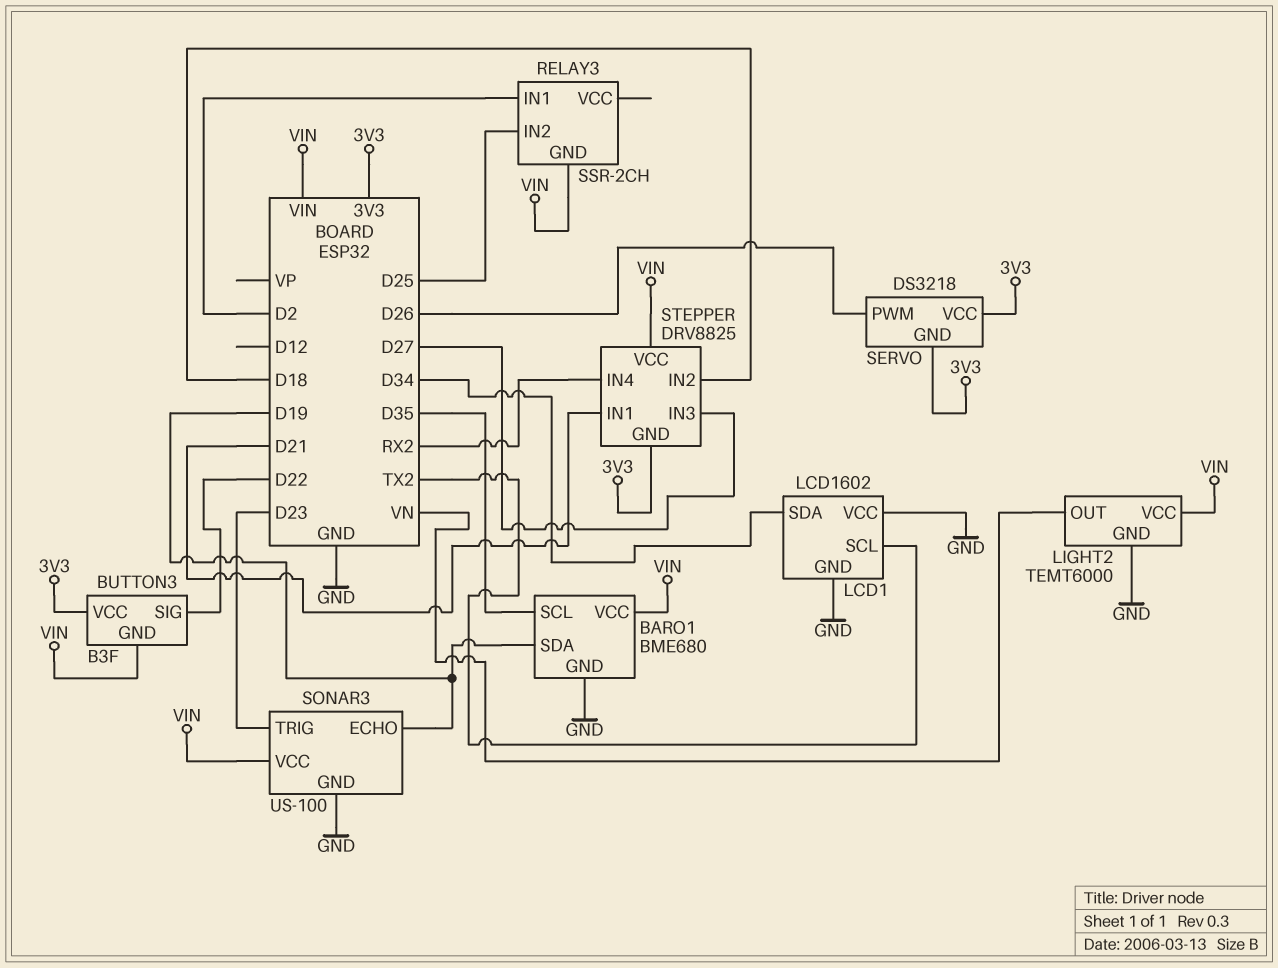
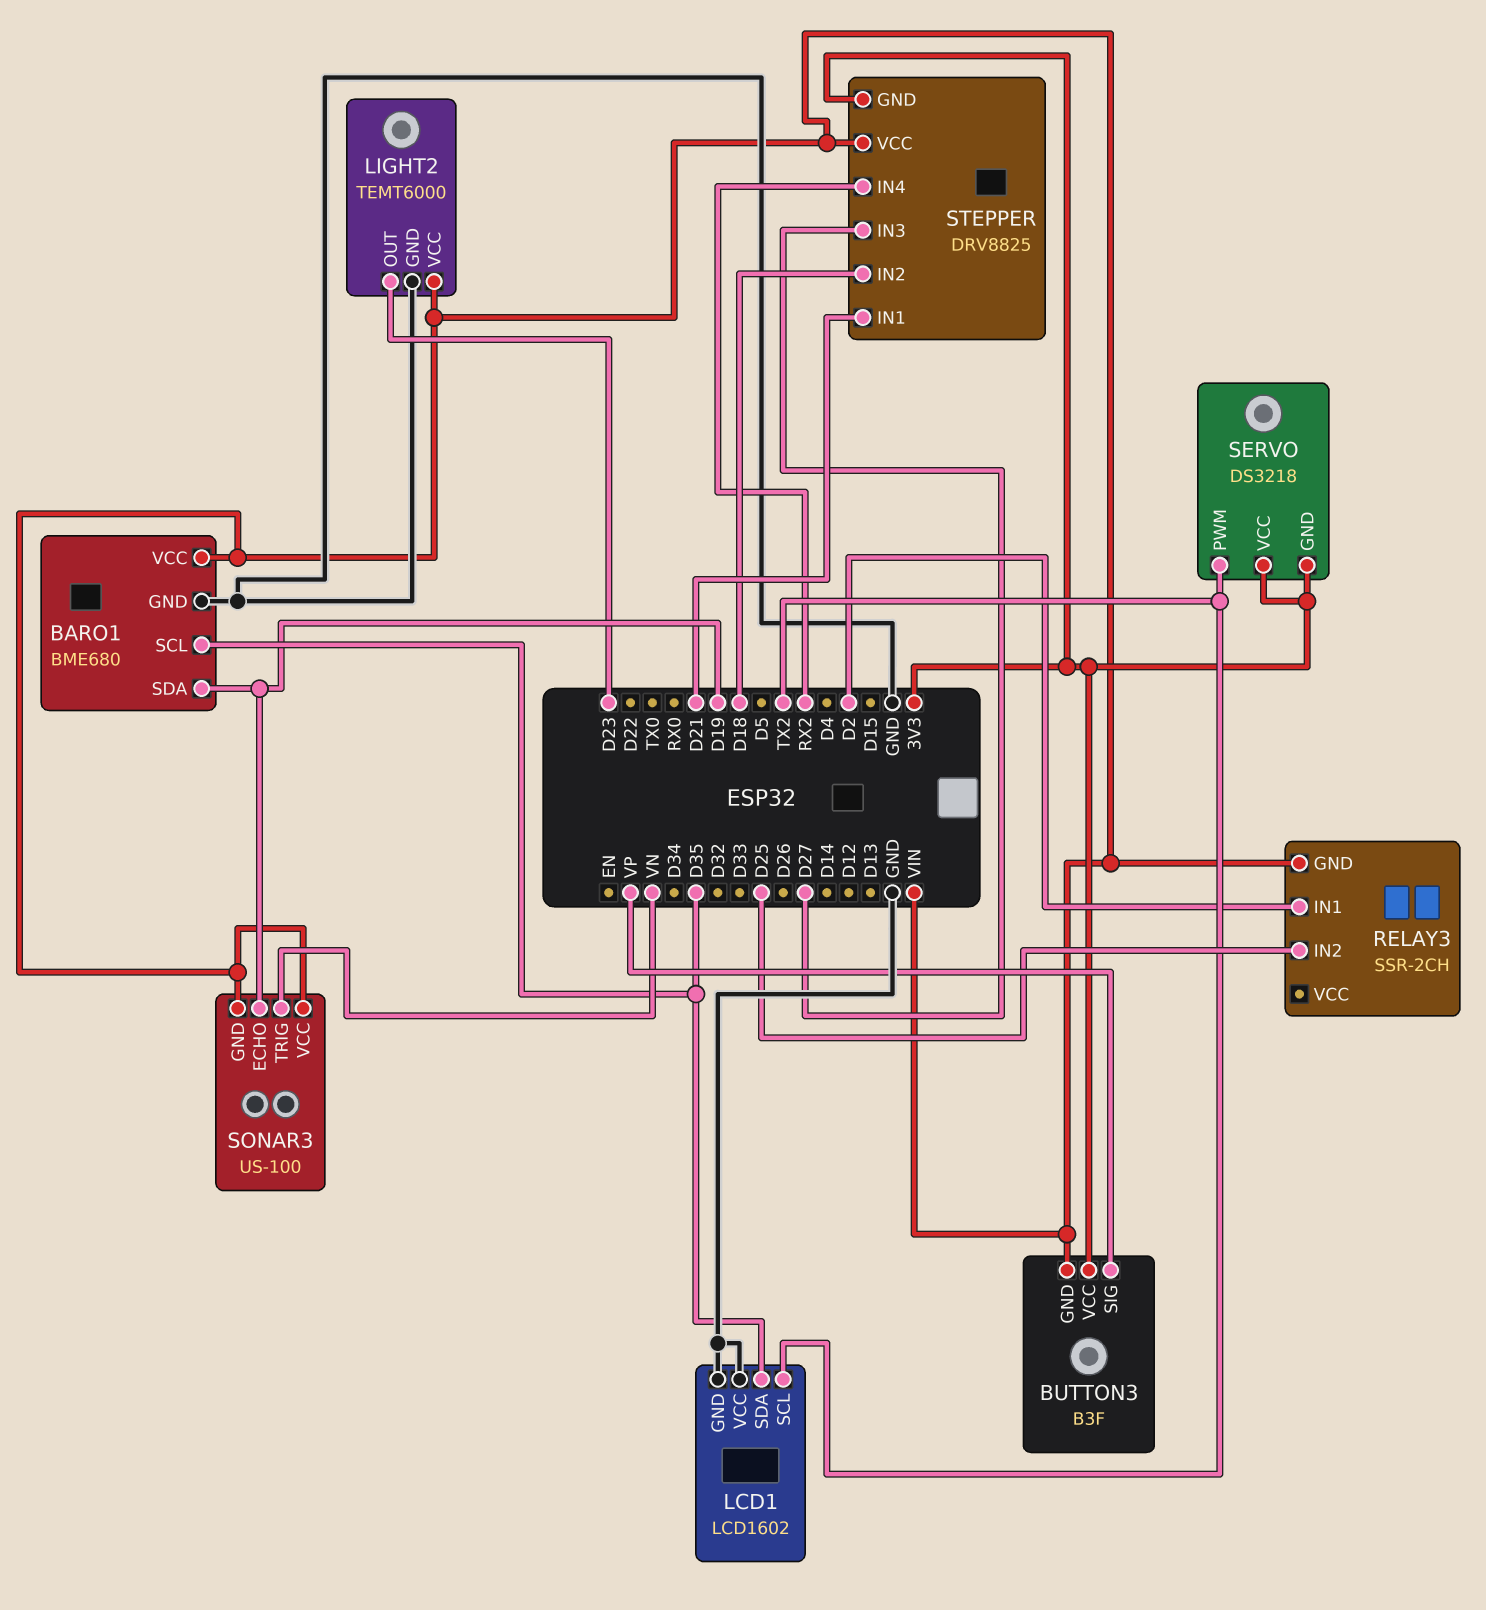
BUTTON3 pin SIG: D22 -> VP
LCD1 pin SDA: D34 -> D35
LIGHT2 pin OUT: VN -> D23
SERVO pin PWM: D26 -> TX2
SONAR3 pin GND: GND -> VIN
SONAR3 pin TRIG: D23 -> VN

